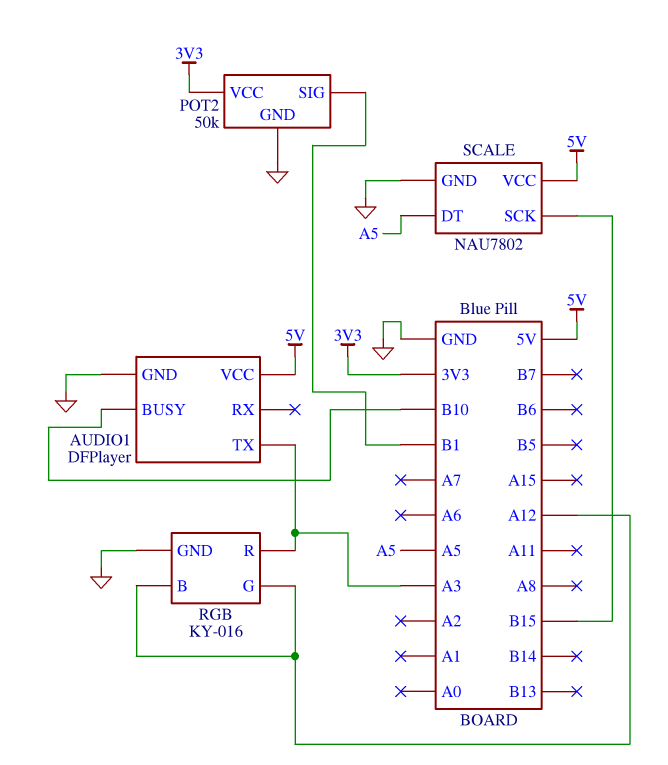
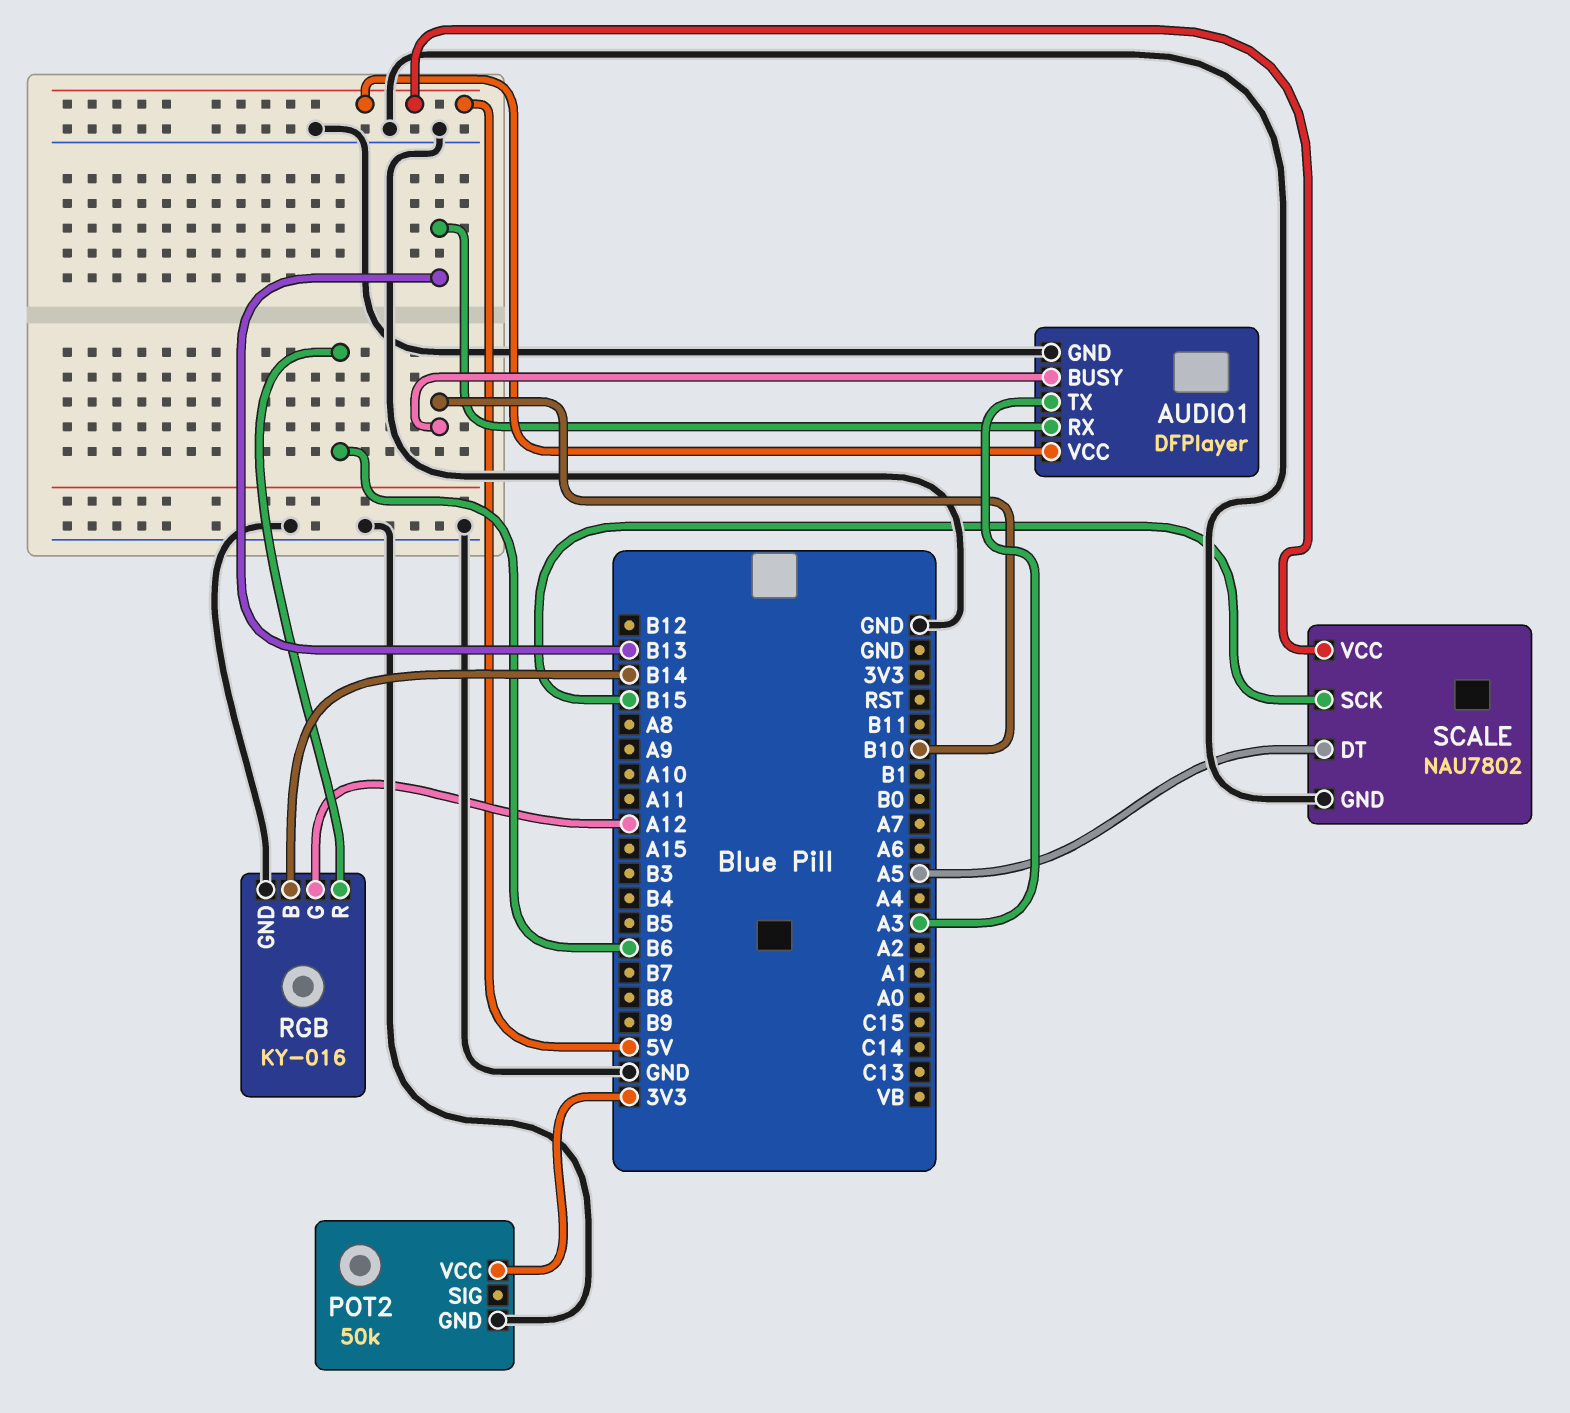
AUDIO1 pin RX: none -> B13
POT2 pin SIG: B1 -> none
RGB pin B: A12 -> B14
RGB pin R: A3 -> B6

